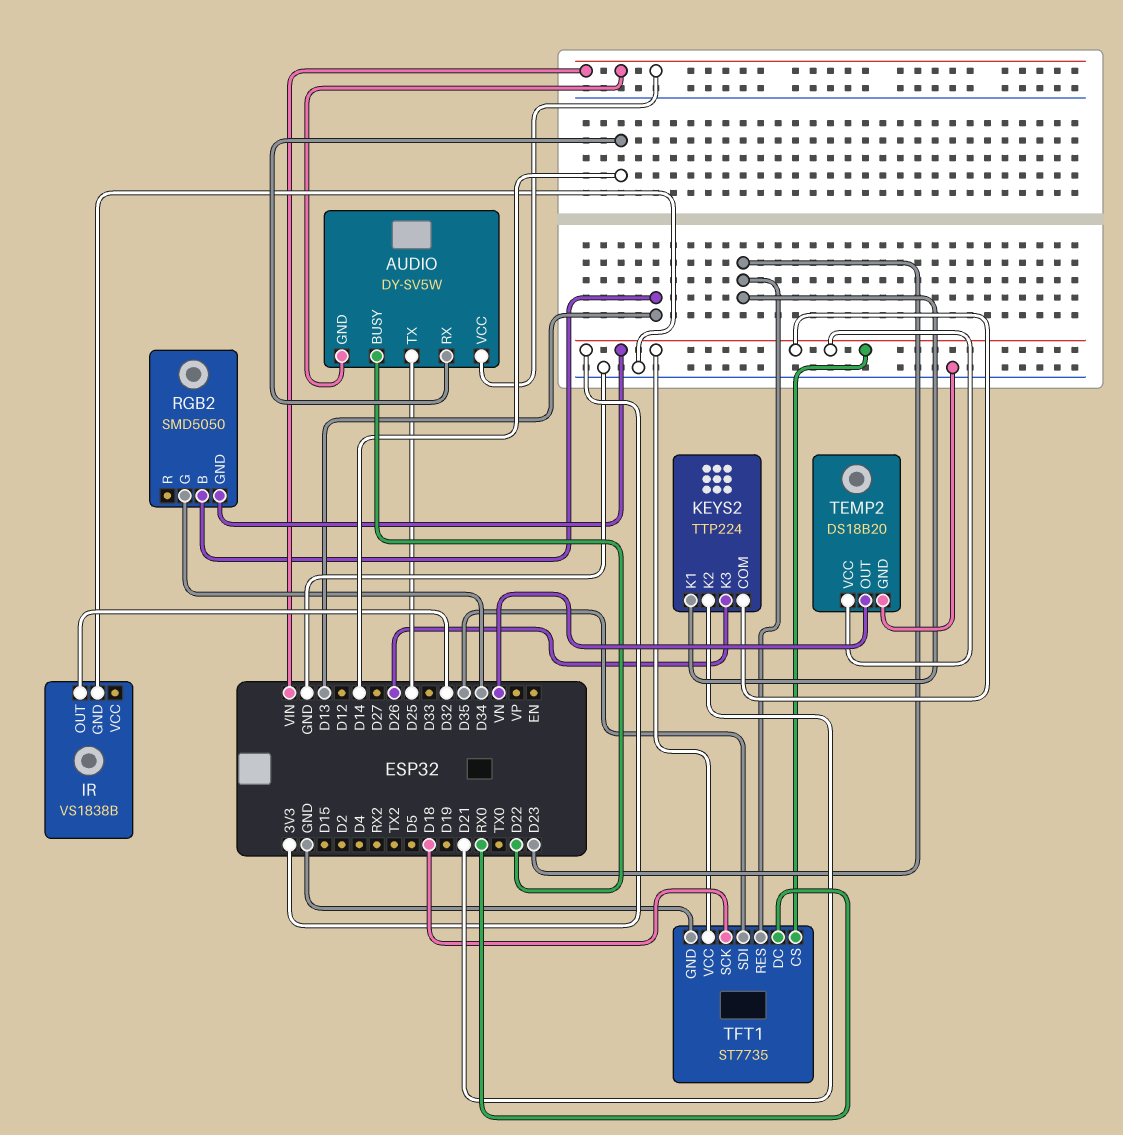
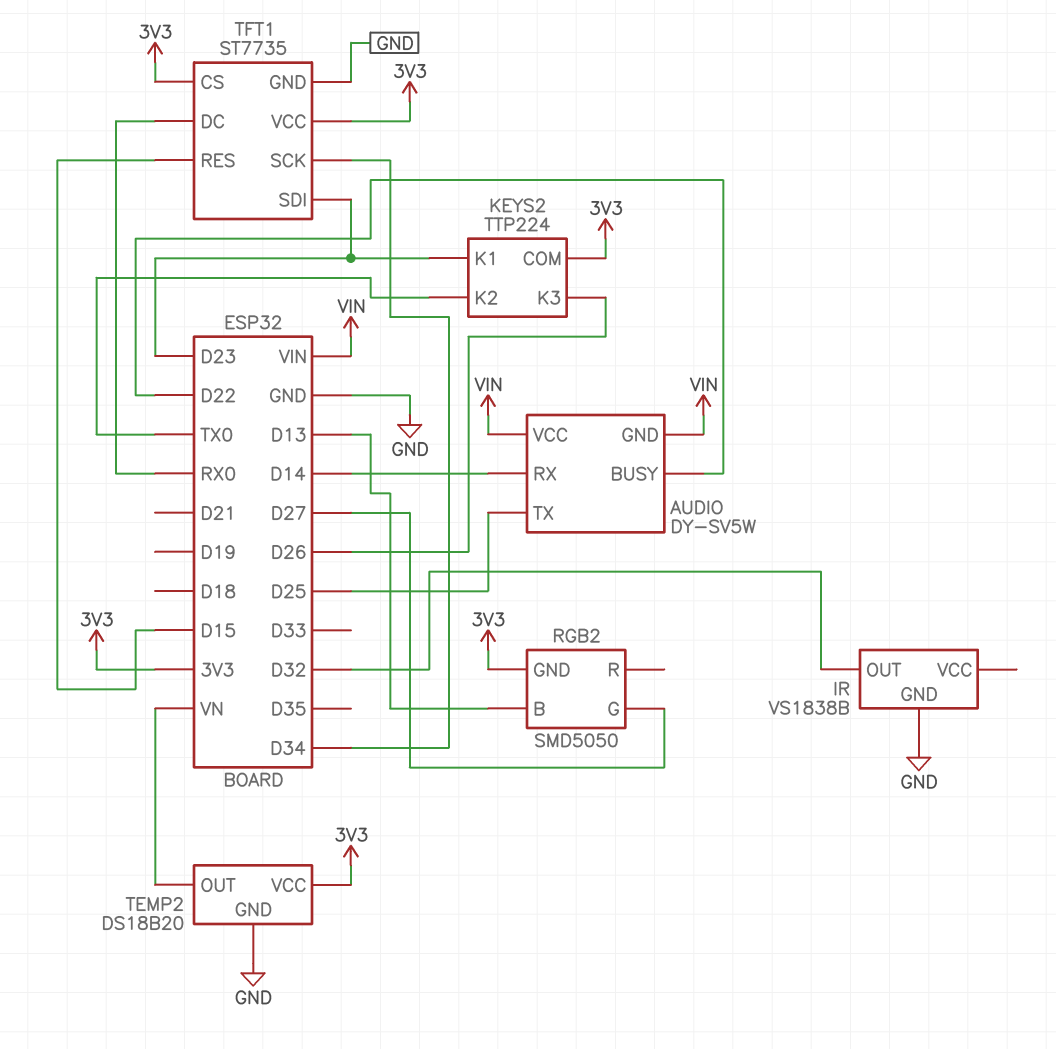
KEYS2 pin K2: D21 -> TX0
RGB2 pin G: D34 -> D27
TFT1 pin RES: D23 -> D15
TFT1 pin SCK: D18 -> D34
TFT1 pin SDI: D35 -> D23

